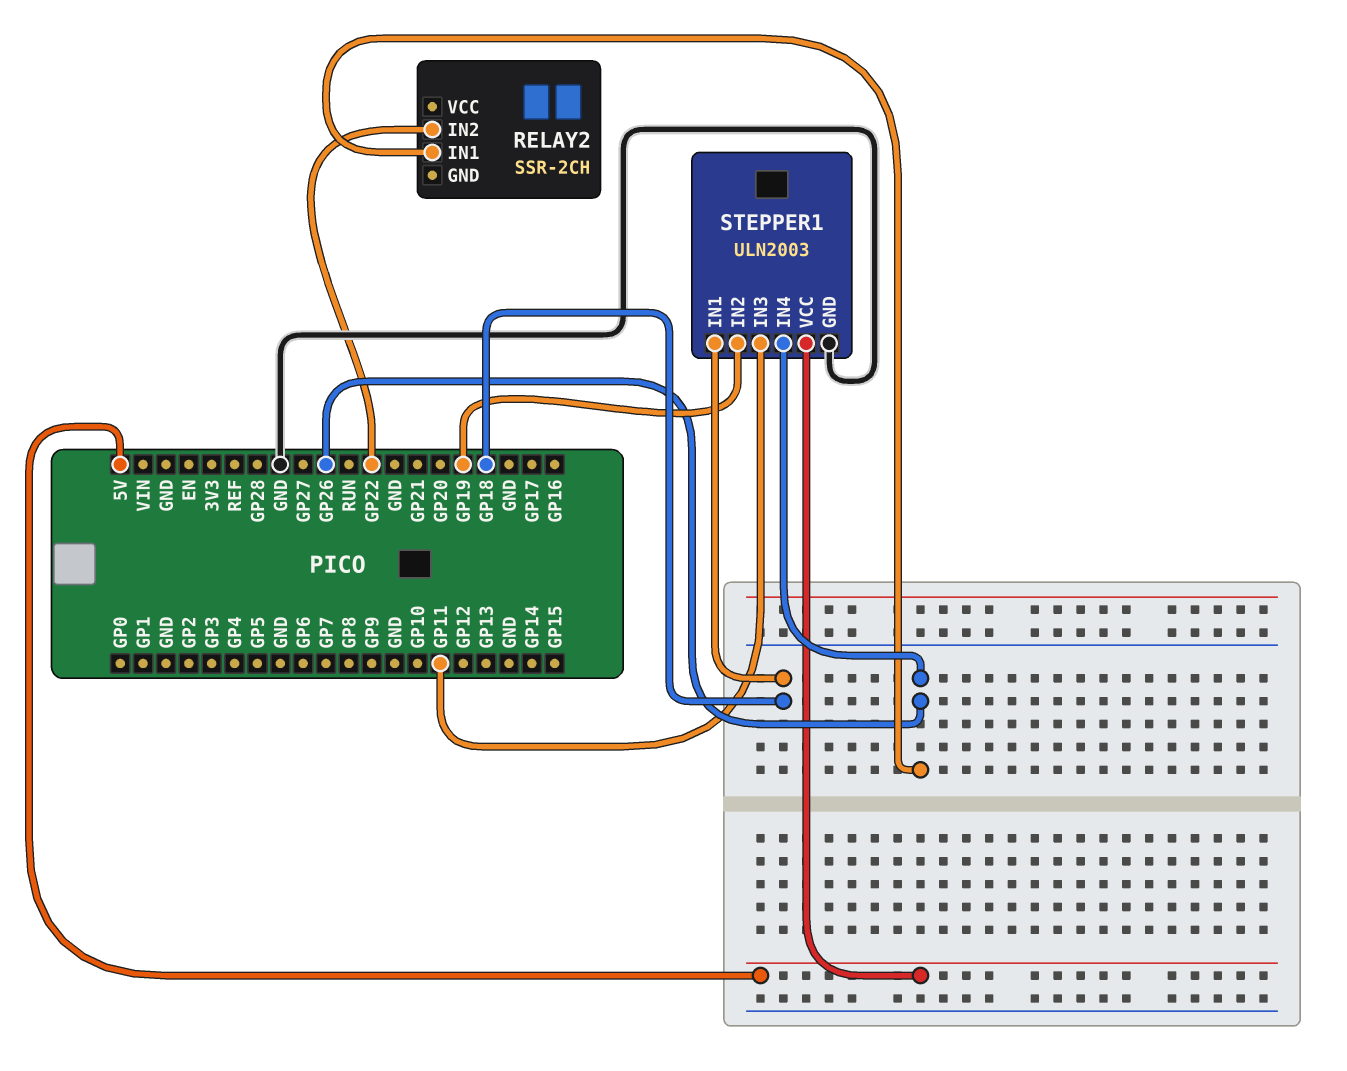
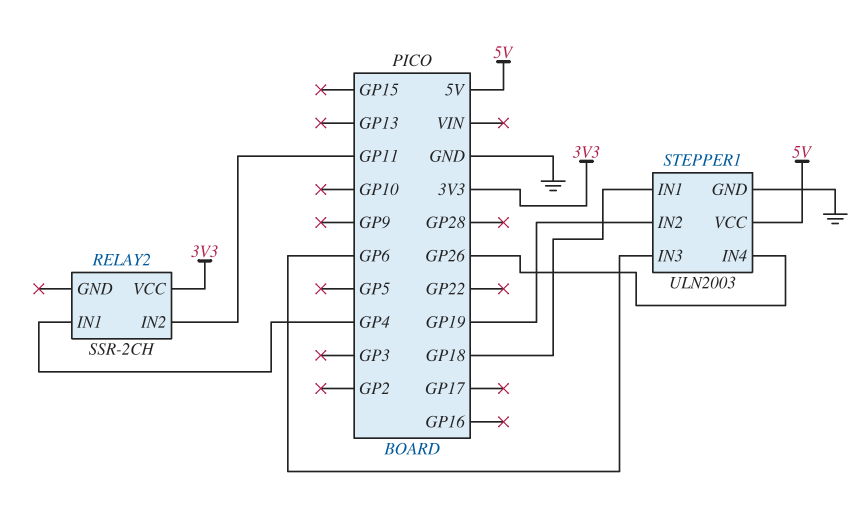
RELAY2 pin IN1: GP26 -> GP4
RELAY2 pin IN2: GP22 -> GP11
RELAY2 pin VCC: none -> 3V3
STEPPER1 pin IN3: GP11 -> GP6

